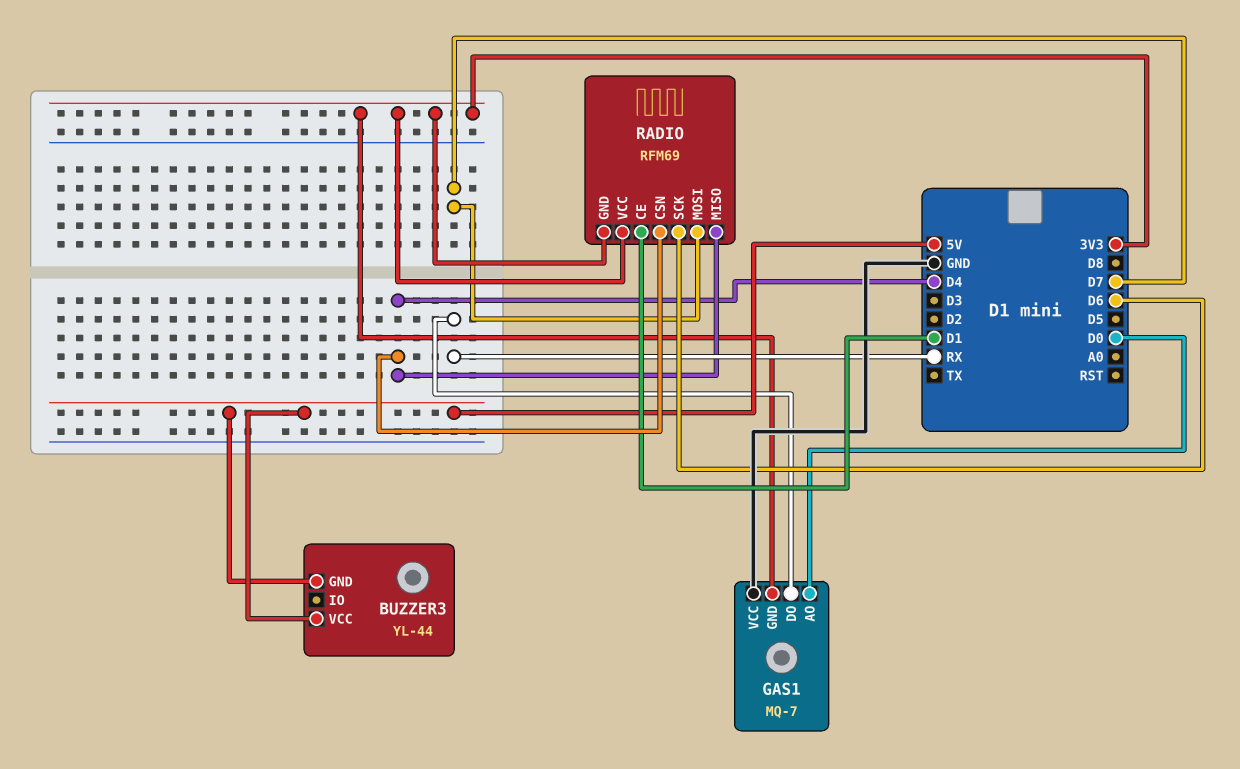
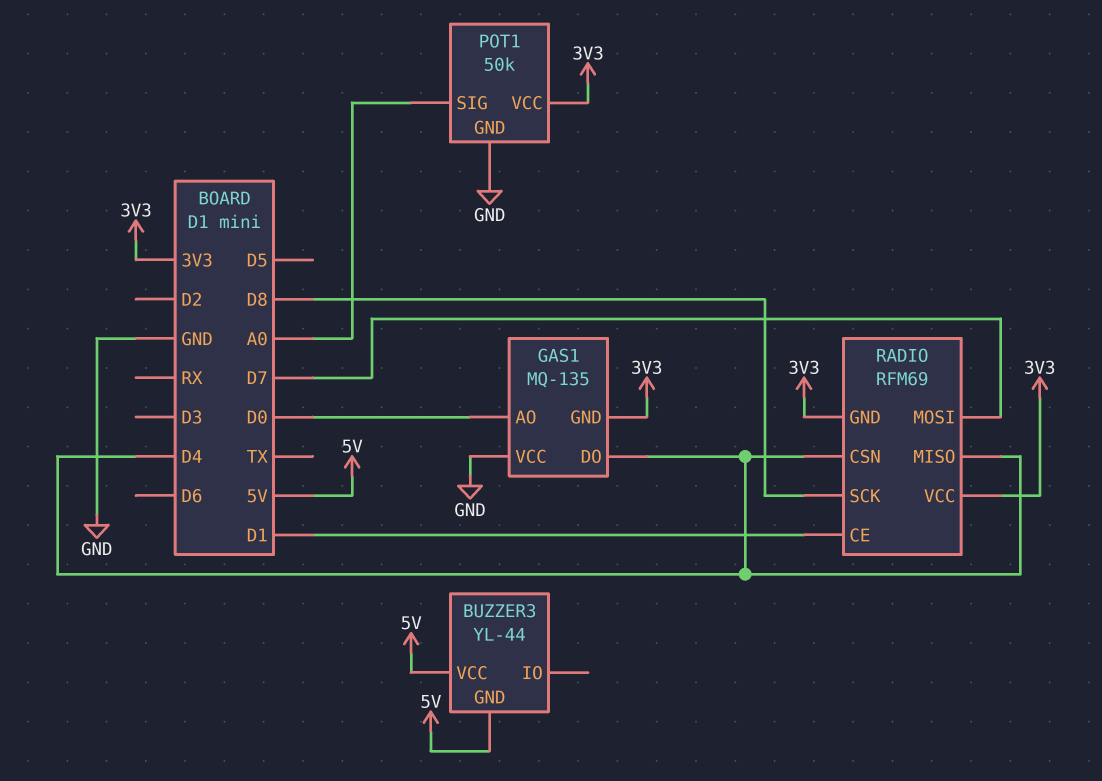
GAS1: MQ-7 -> MQ-135
GAS1 pin DO: RX -> D4
POT1: none -> 50k
POT1 pin GND: none -> GND
POT1 pin SIG: none -> A0
POT1 pin VCC: none -> 3V3
RADIO pin SCK: D6 -> D8

